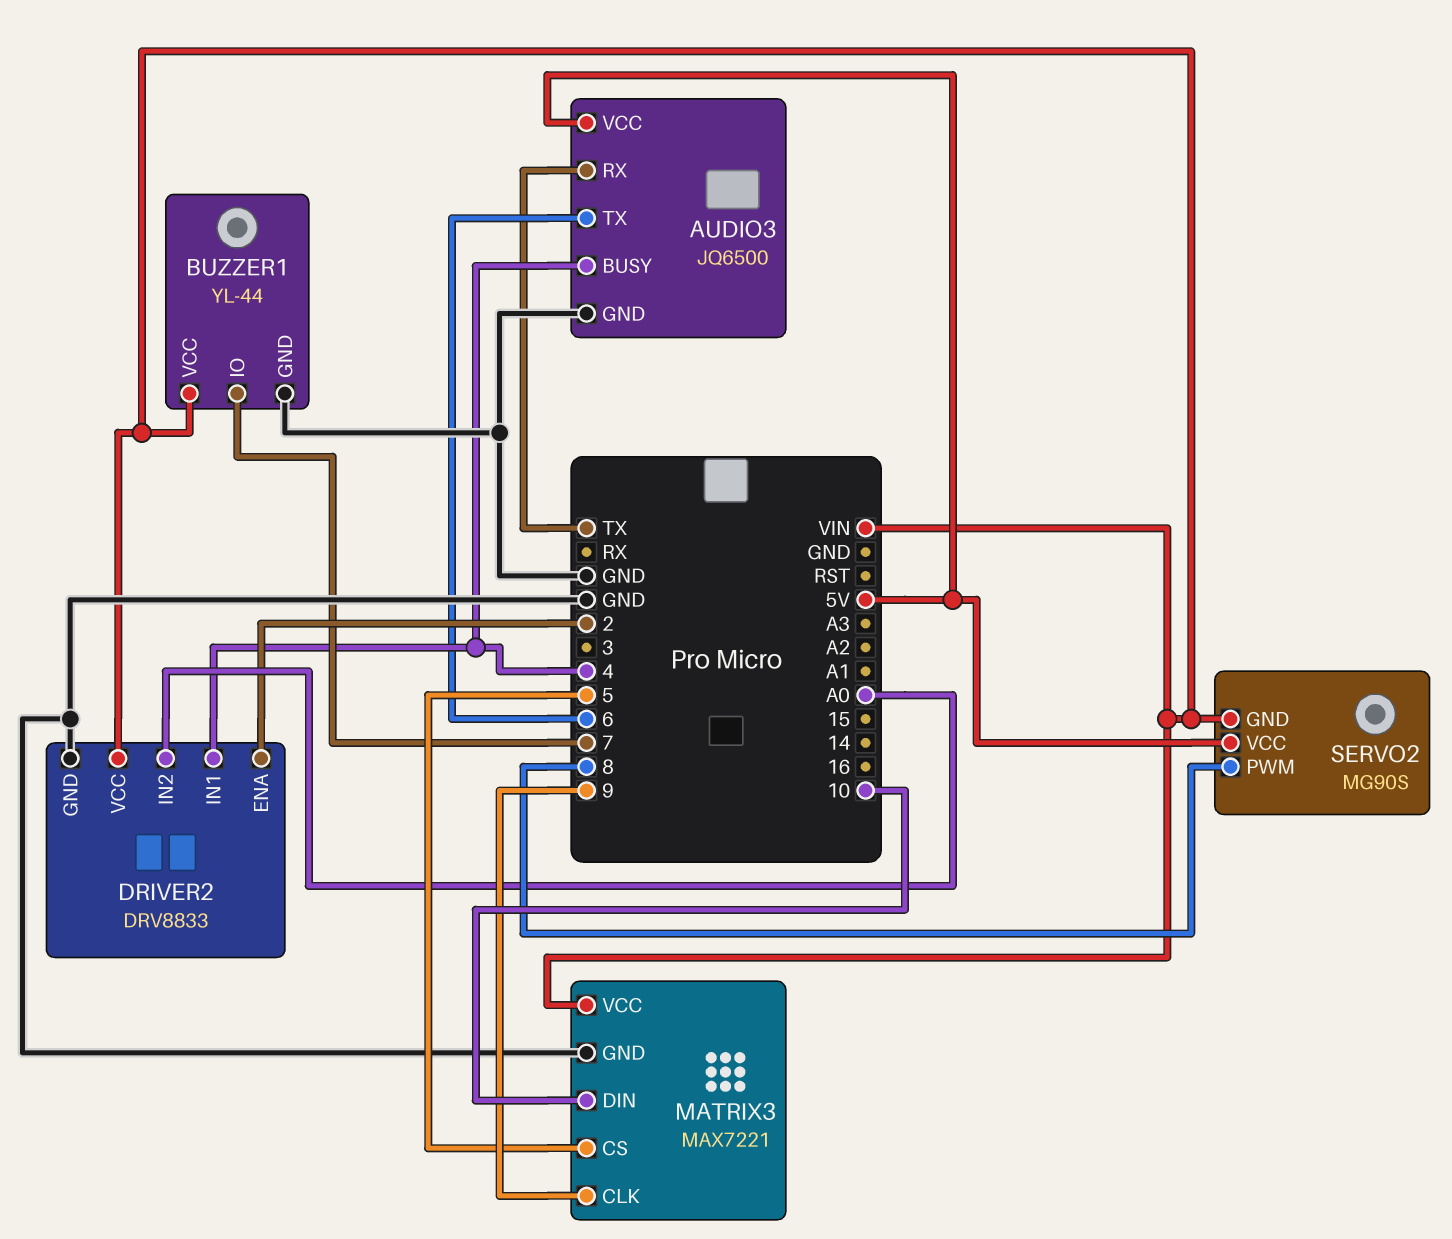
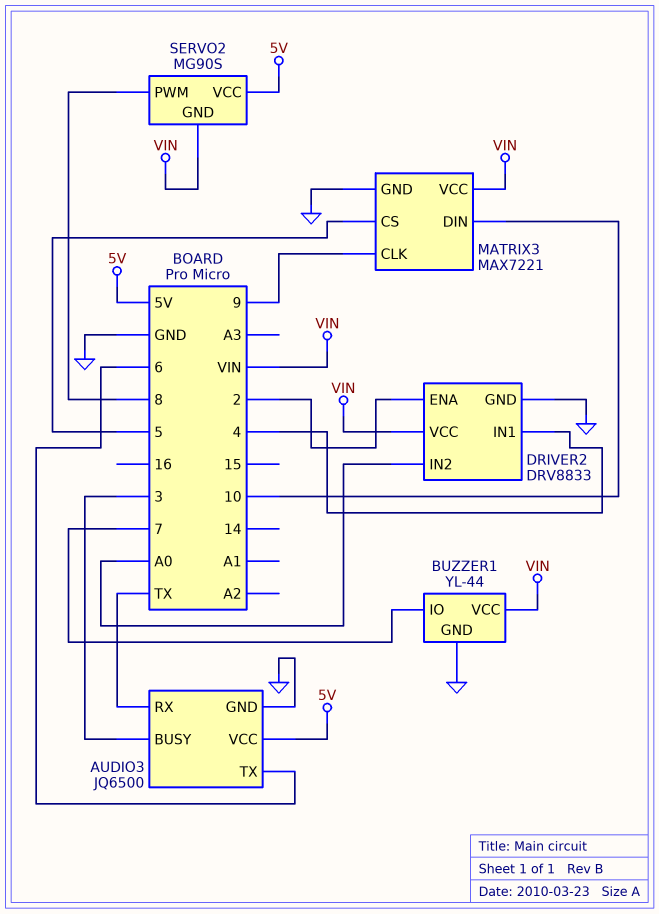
AUDIO3 pin BUSY: 4 -> 3

